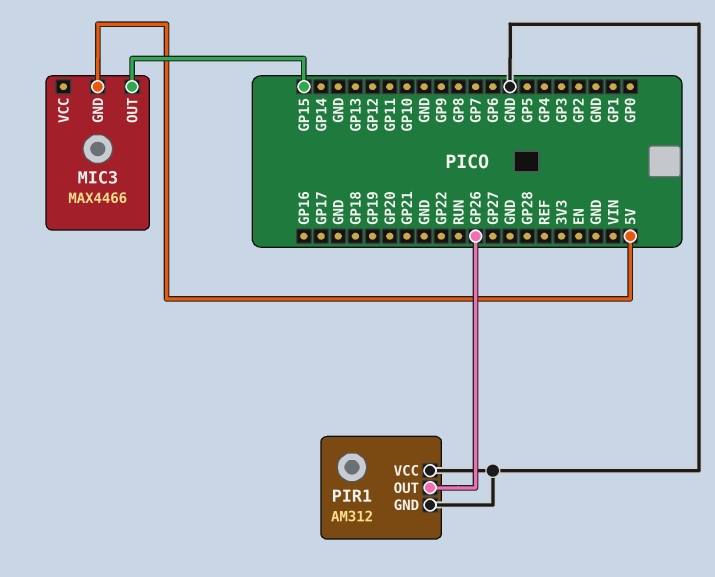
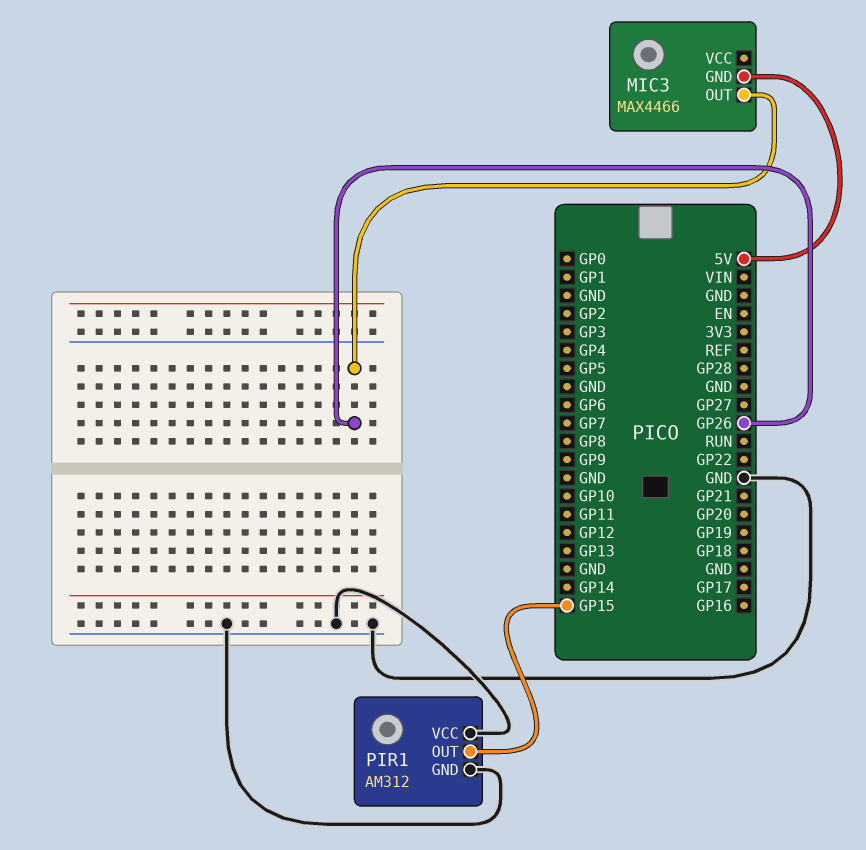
MIC3 pin OUT: GP15 -> GP26
PIR1 pin OUT: GP26 -> GP15

